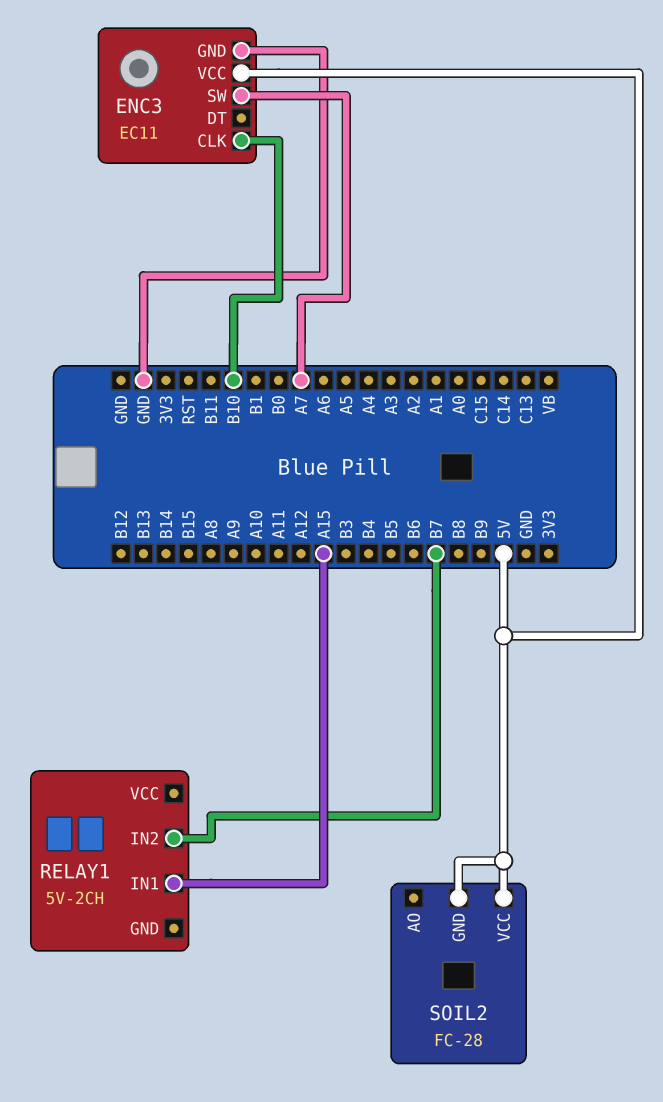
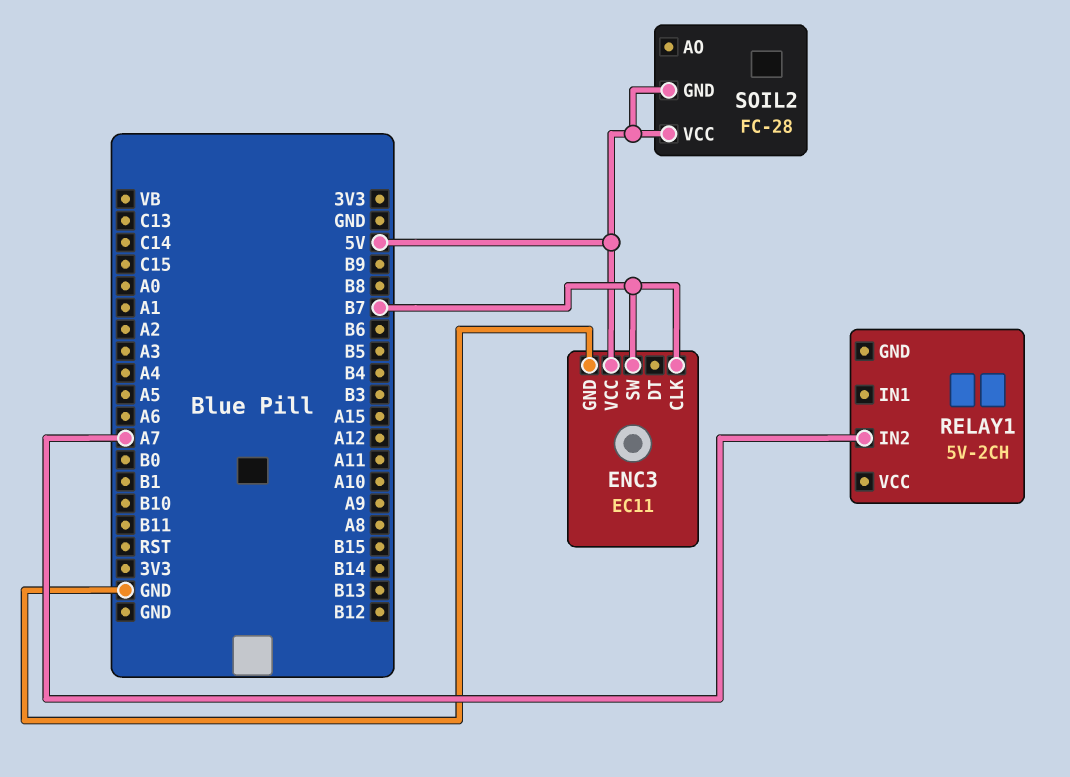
ENC3 pin CLK: B10 -> B7
ENC3 pin SW: A7 -> B7
RELAY1 pin IN1: A15 -> none
RELAY1 pin IN2: B7 -> A7

